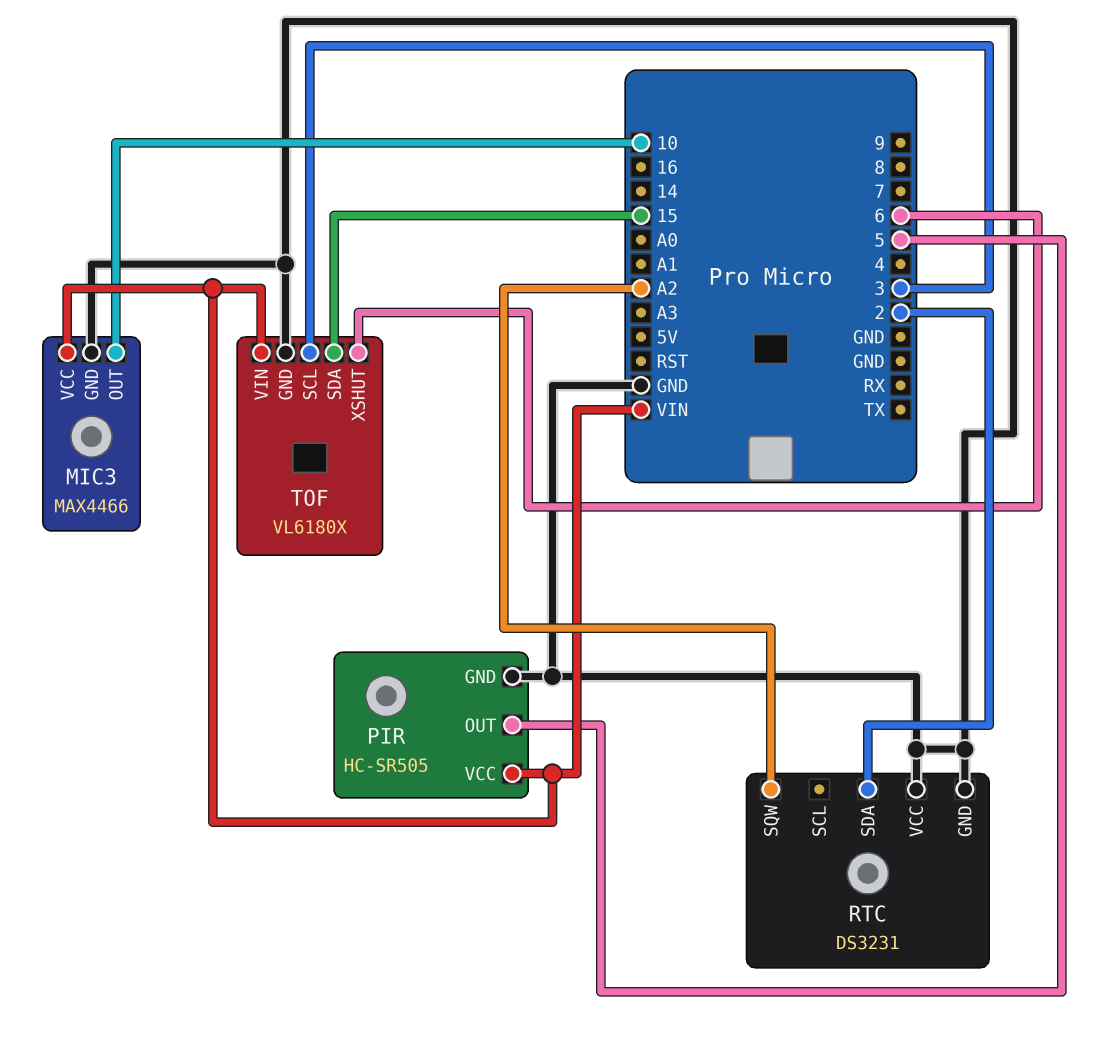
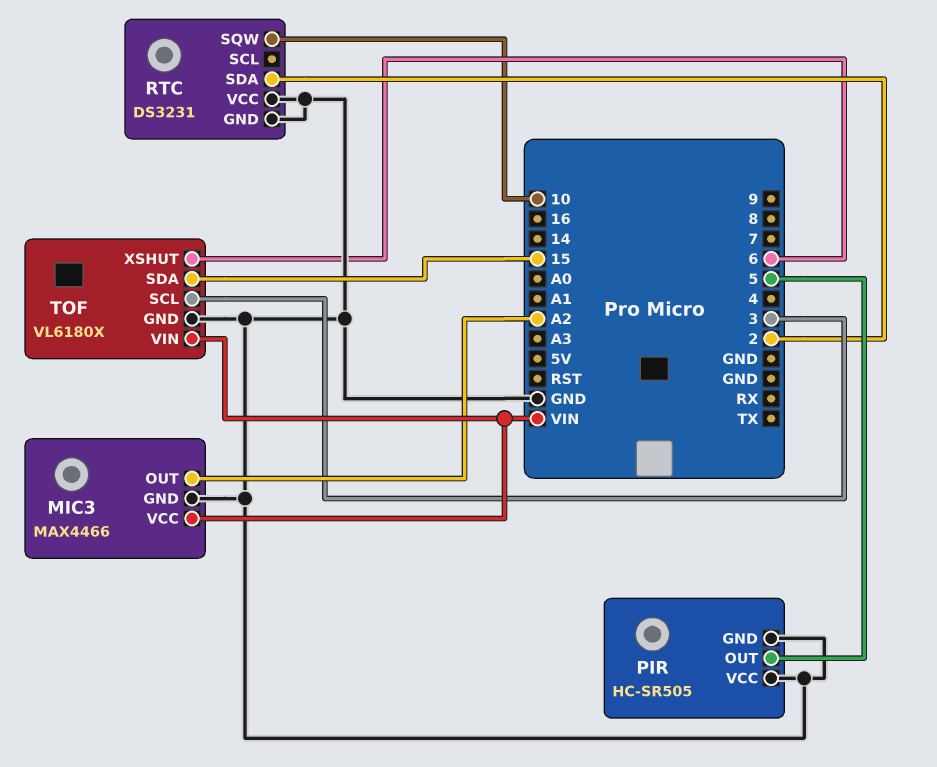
MIC3 pin OUT: 10 -> A2
PIR pin VCC: VIN -> GND
RTC pin SQW: A2 -> 10

